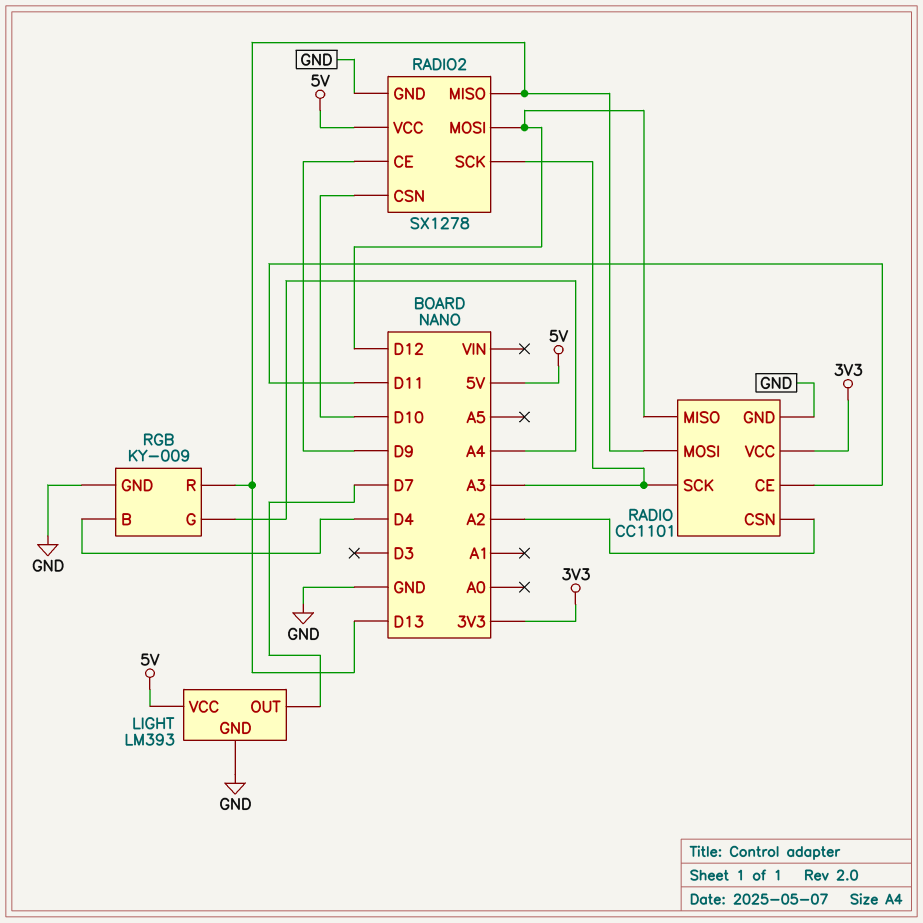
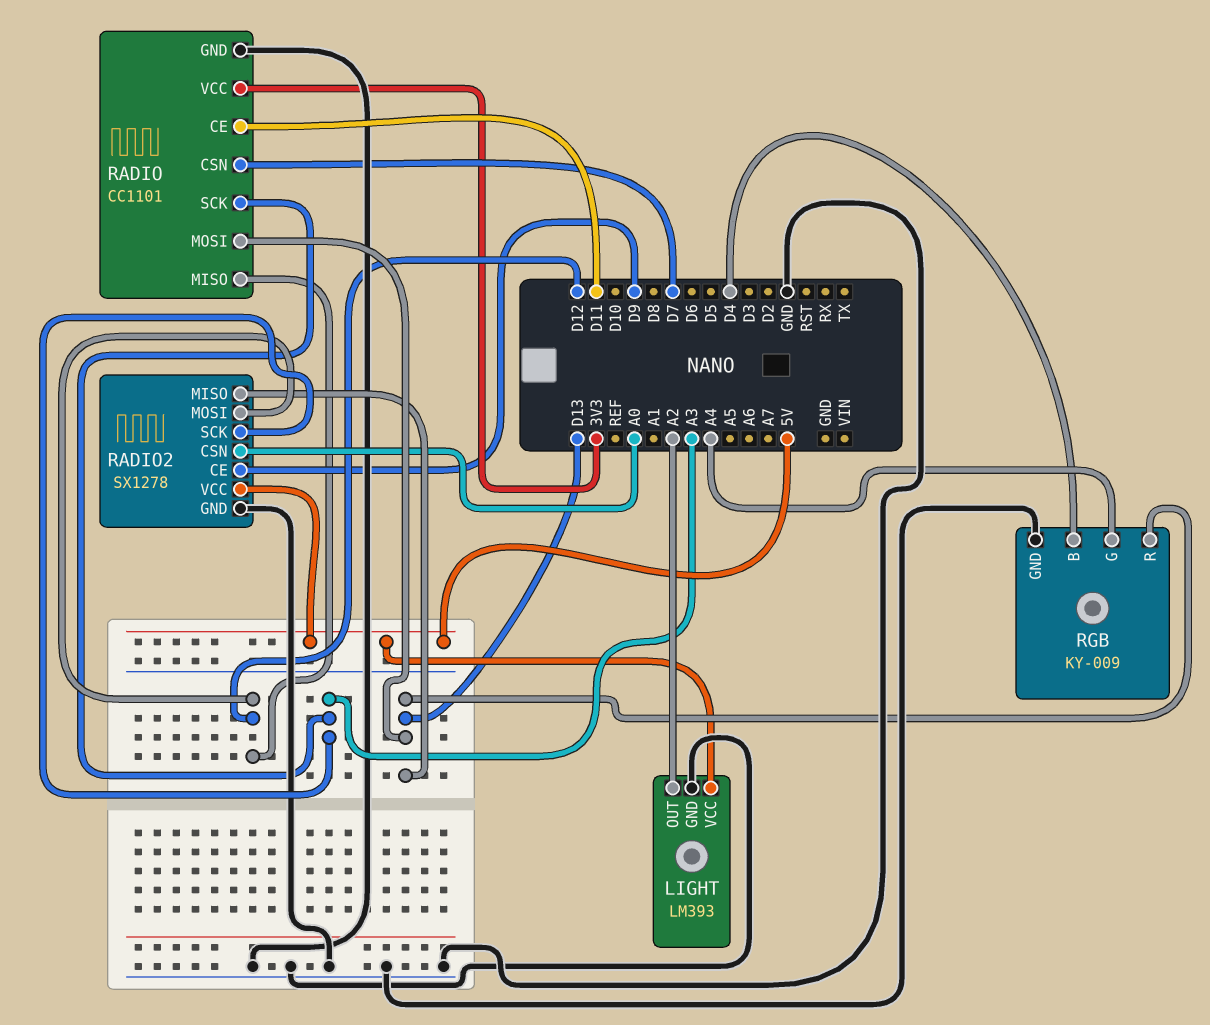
LIGHT pin OUT: D7 -> A2
RADIO pin CSN: A2 -> D7
RADIO2 pin CSN: D10 -> A0

